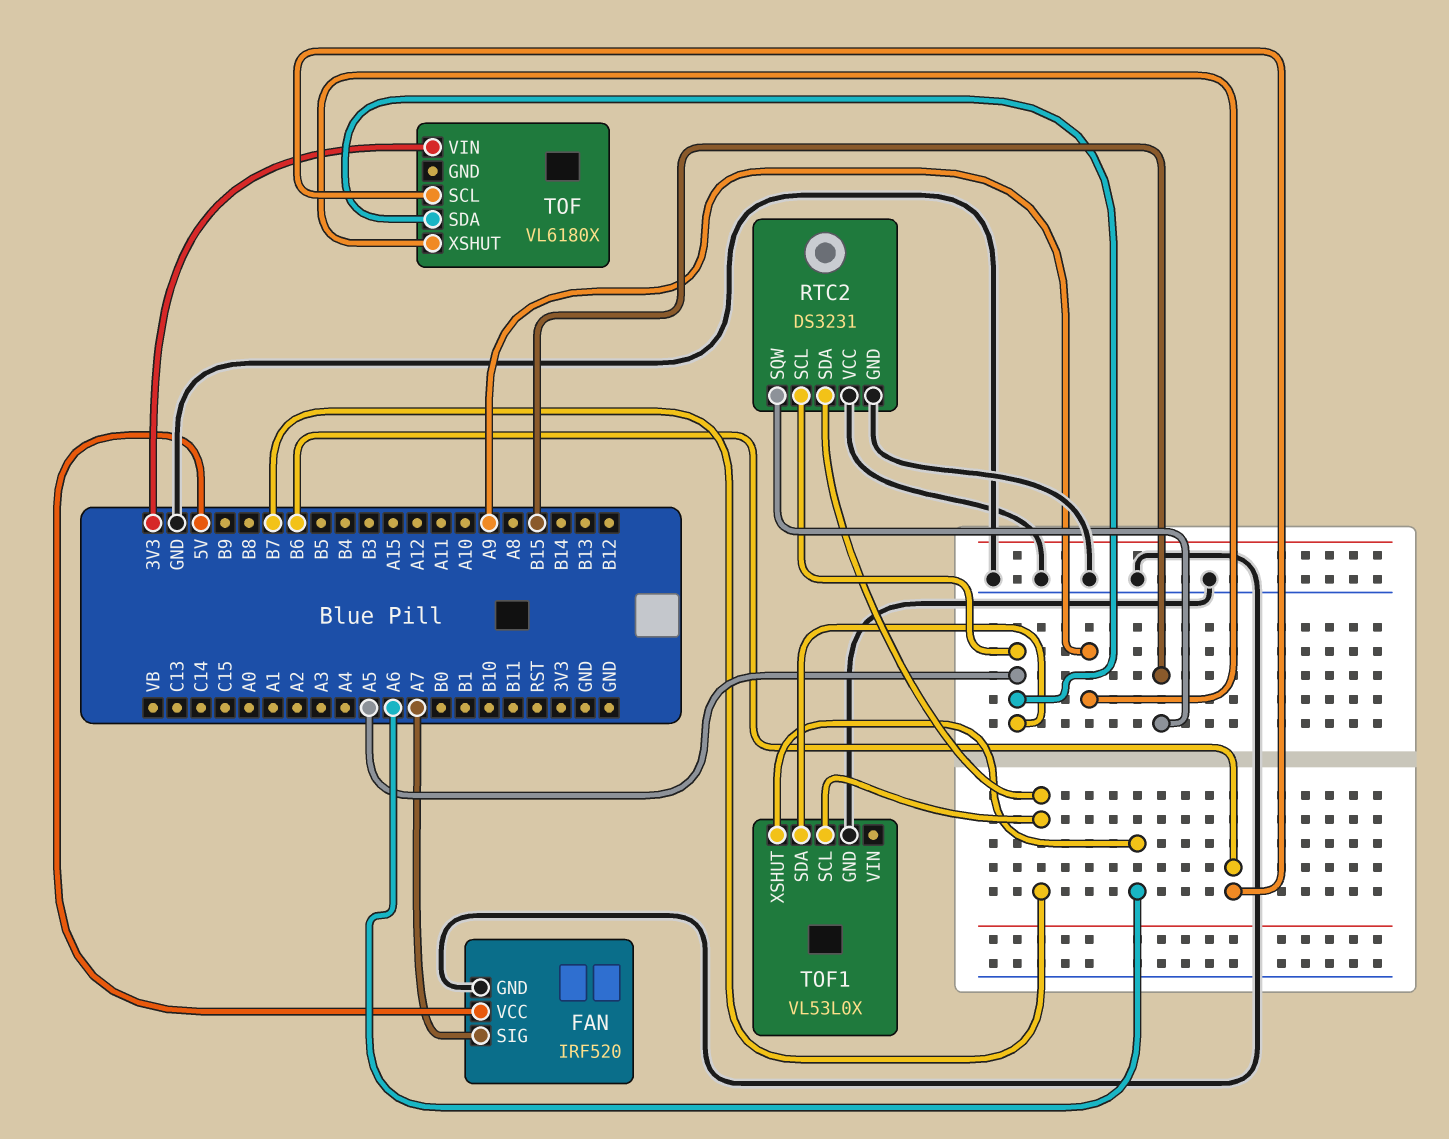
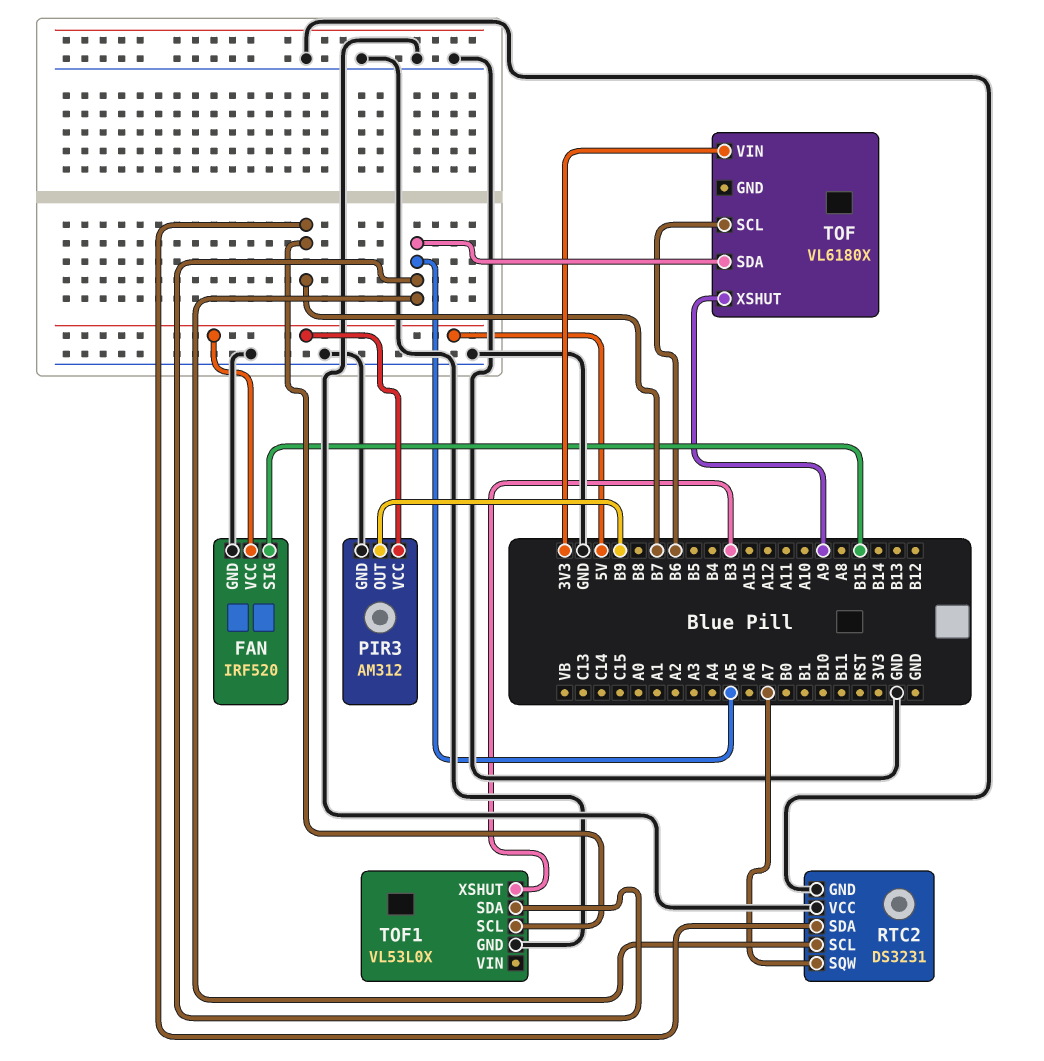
FAN pin SIG: A7 -> B15
PIR3: none -> AM312
PIR3 pin GND: none -> GND
PIR3 pin OUT: none -> B9
PIR3 pin VCC: none -> 5V
RTC2 pin SQW: B15 -> A7
TOF1 pin XSHUT: A6 -> B3

